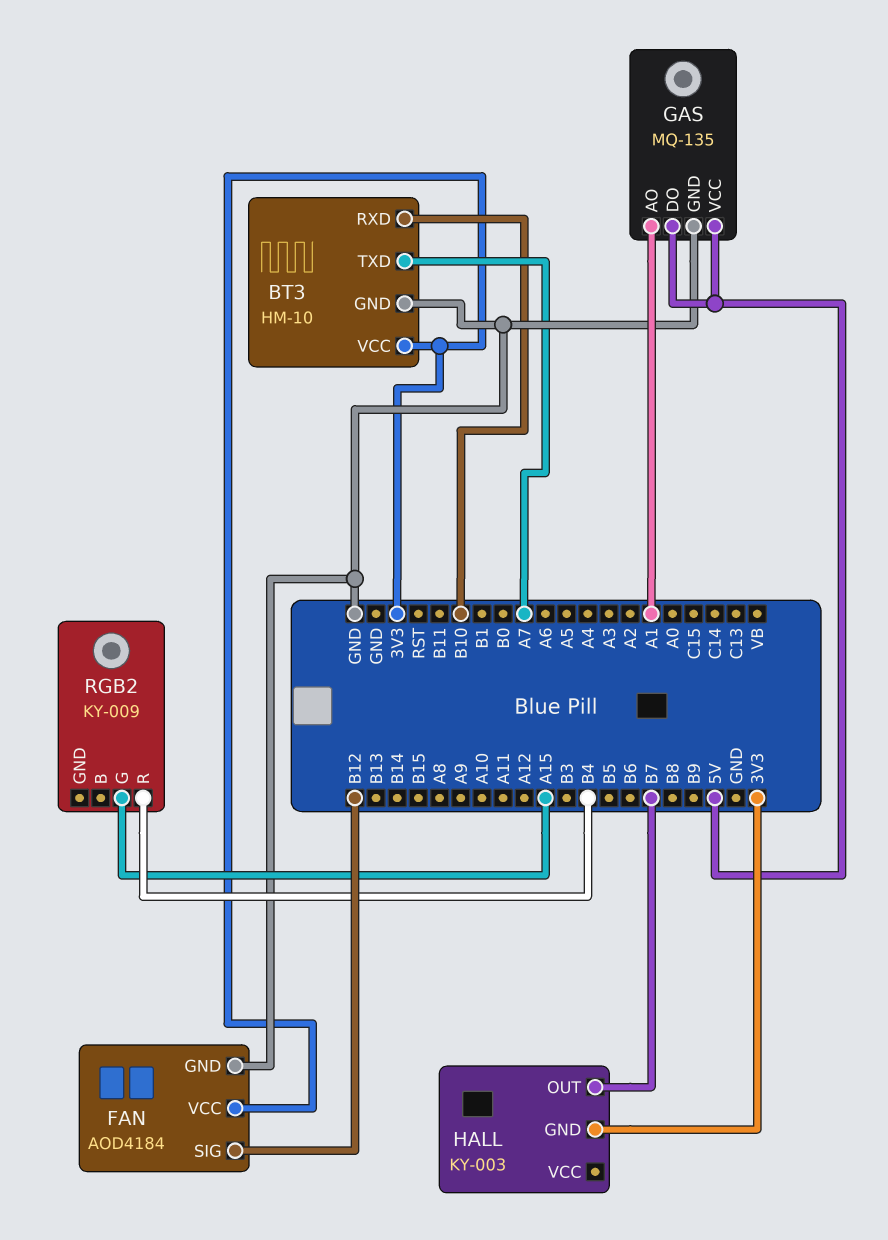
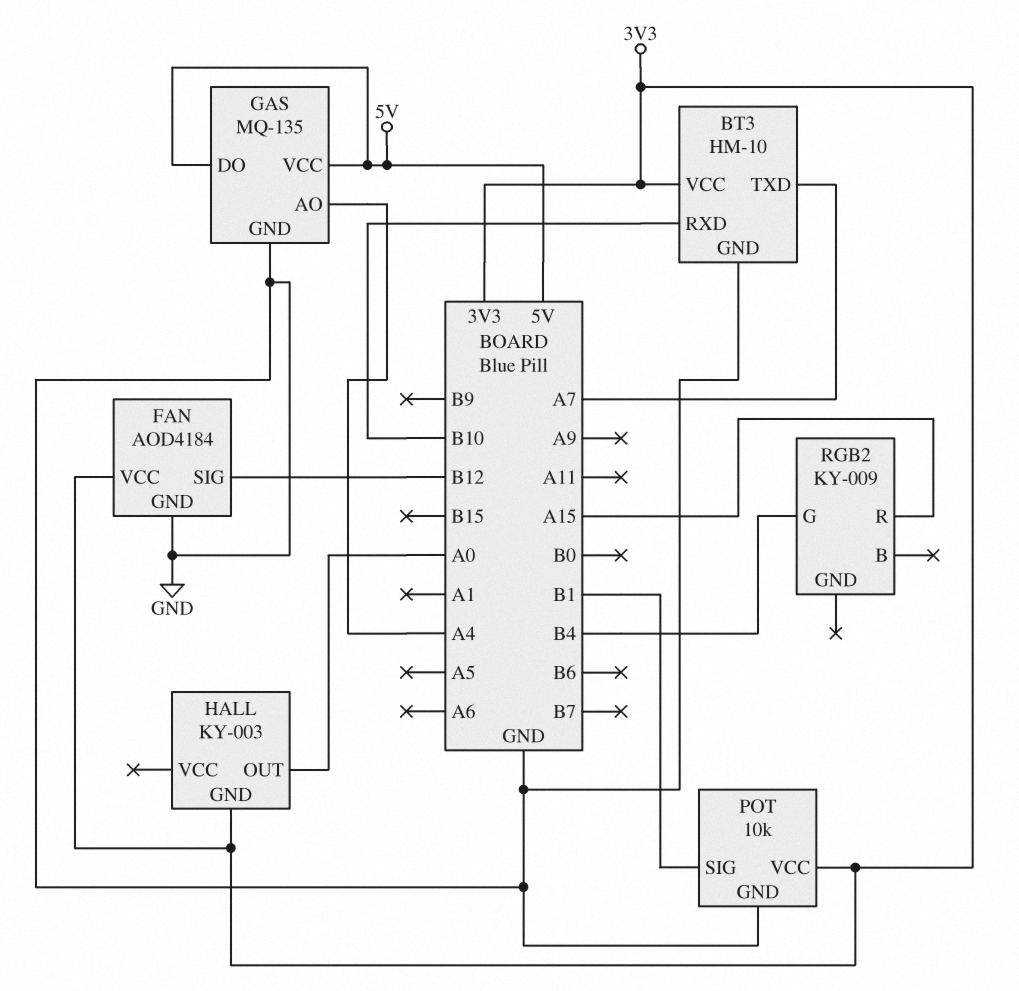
GAS pin AO: A1 -> A4
HALL pin OUT: B7 -> A0
POT: none -> 10k
POT pin GND: none -> GND
POT pin SIG: none -> B1
POT pin VCC: none -> 3V3
RGB2 pin G: A15 -> B4
RGB2 pin R: B4 -> A15

